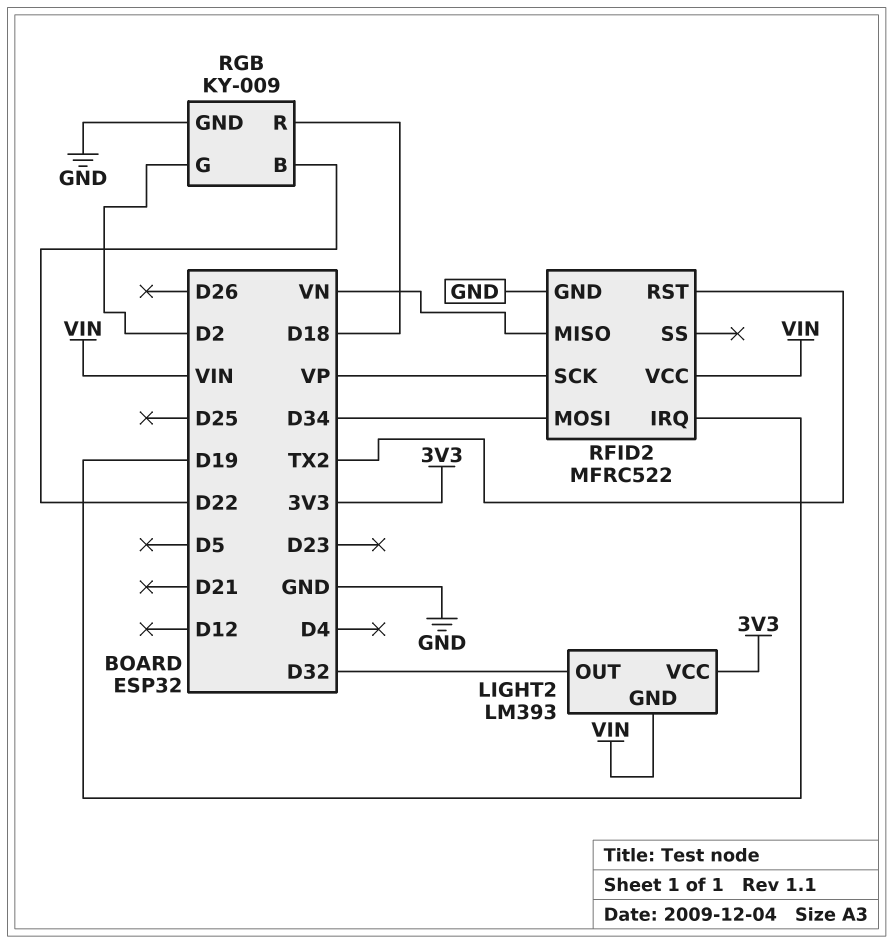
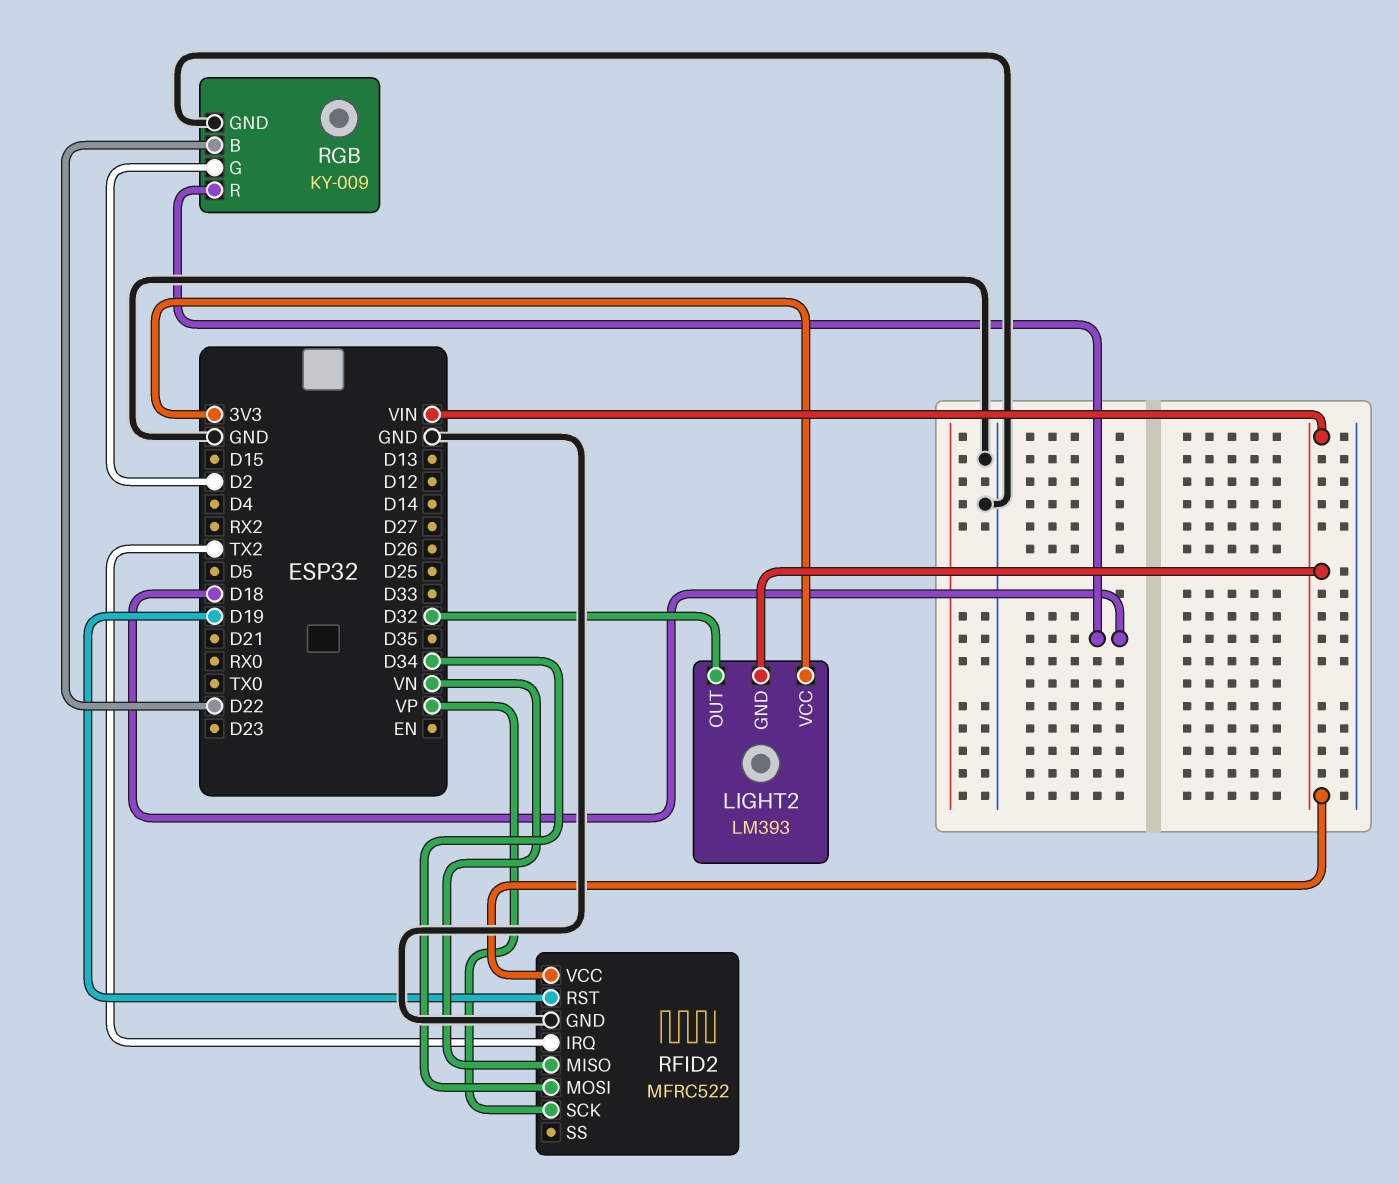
RFID2 pin IRQ: D19 -> TX2
RFID2 pin RST: TX2 -> D19

